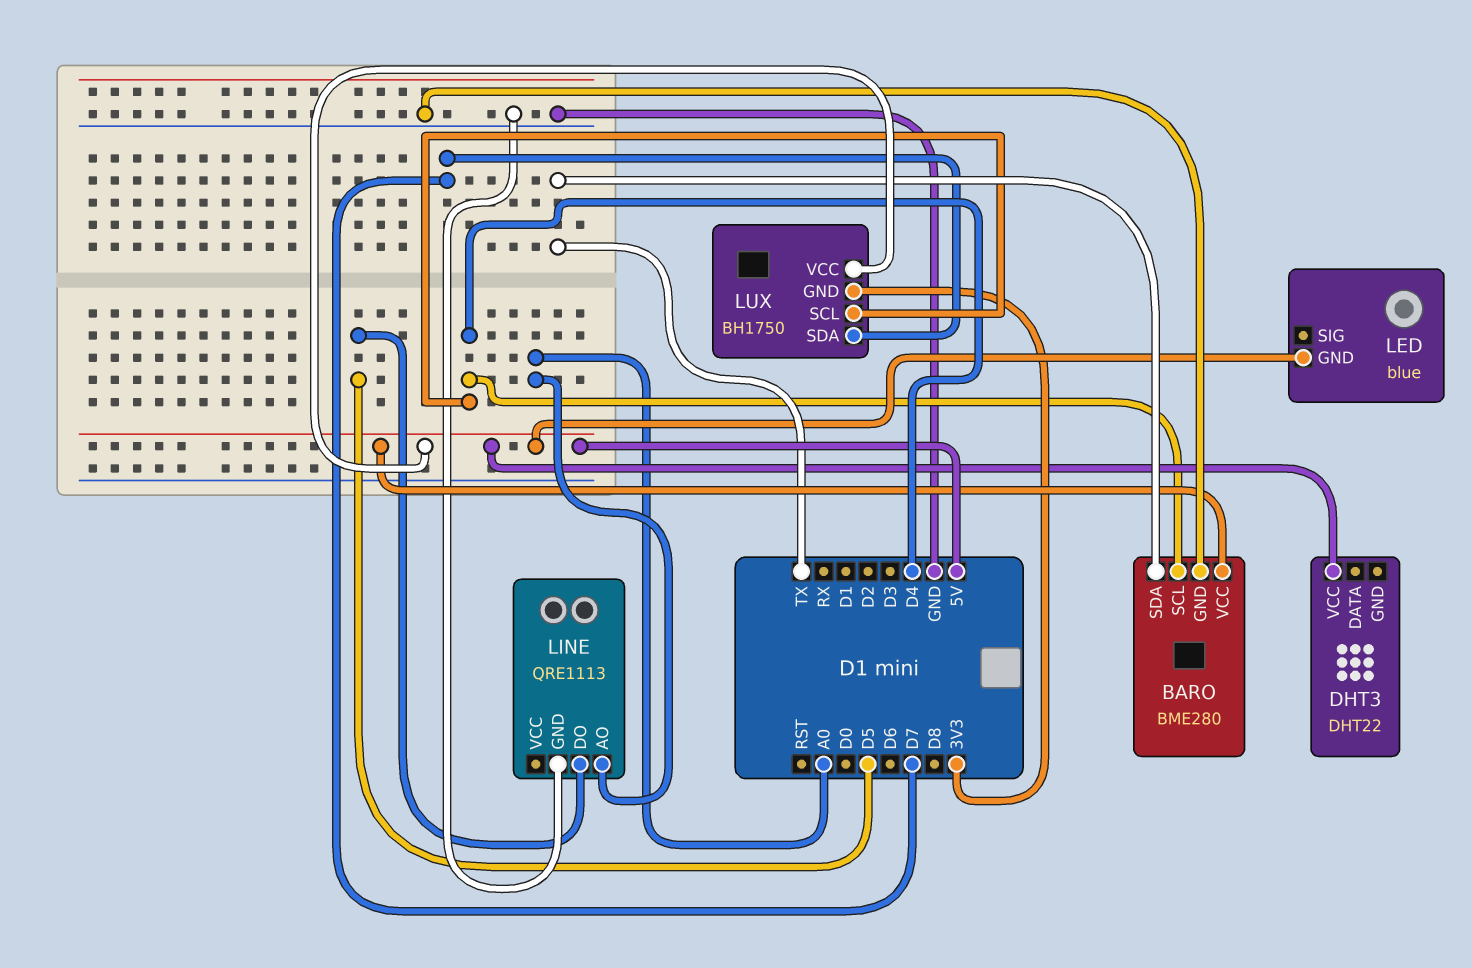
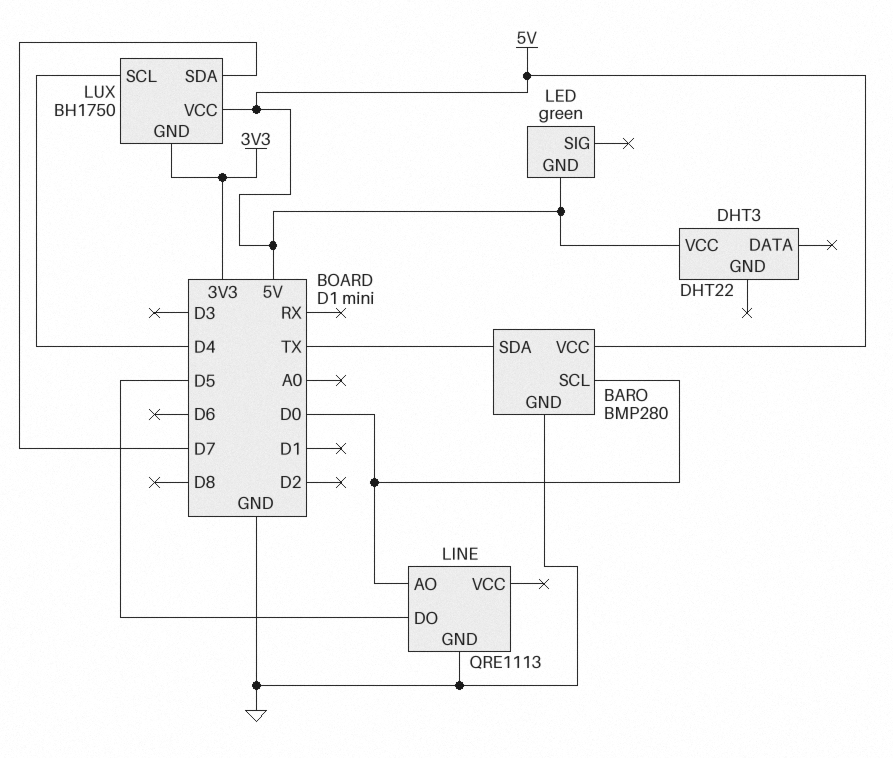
BARO: BME280 -> BMP280
BARO pin SCL: D4 -> D0
LED: blue -> green
LINE pin AO: A0 -> D0

